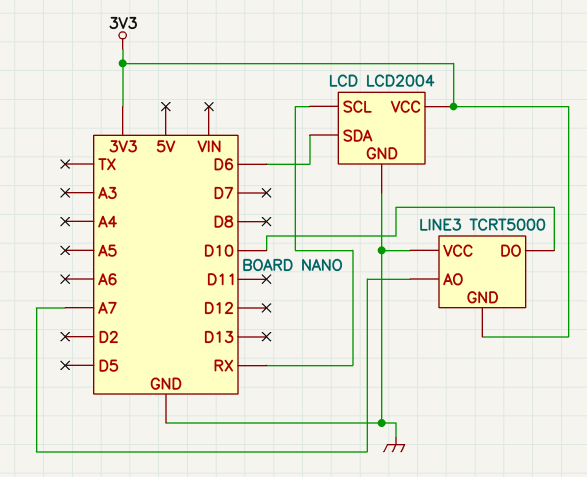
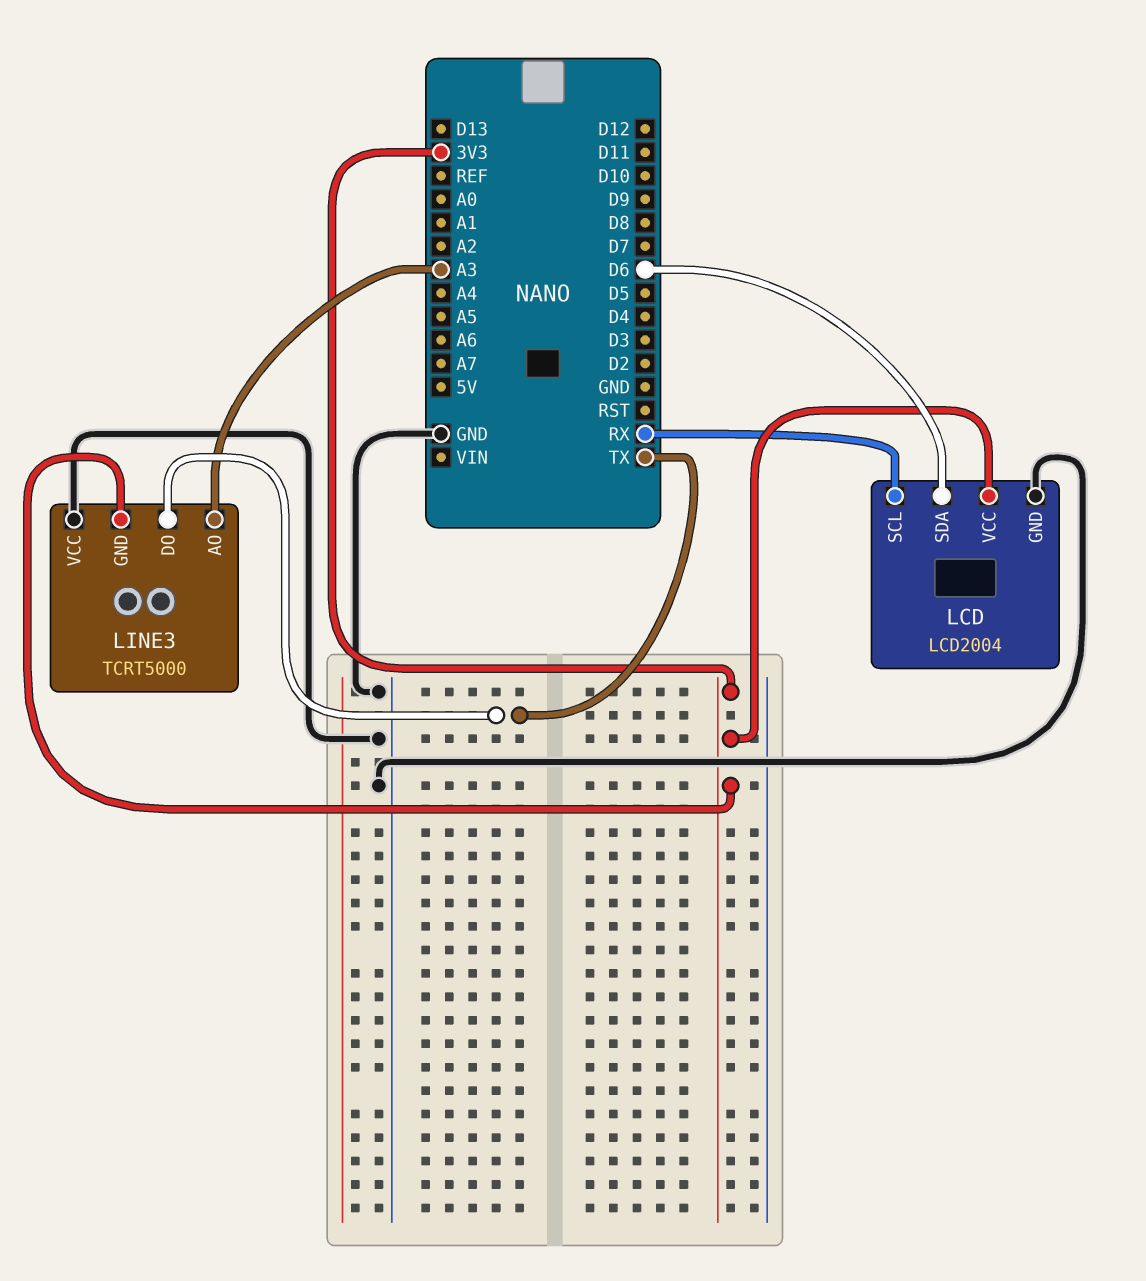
LINE3 pin AO: A7 -> A3
LINE3 pin DO: D10 -> TX

